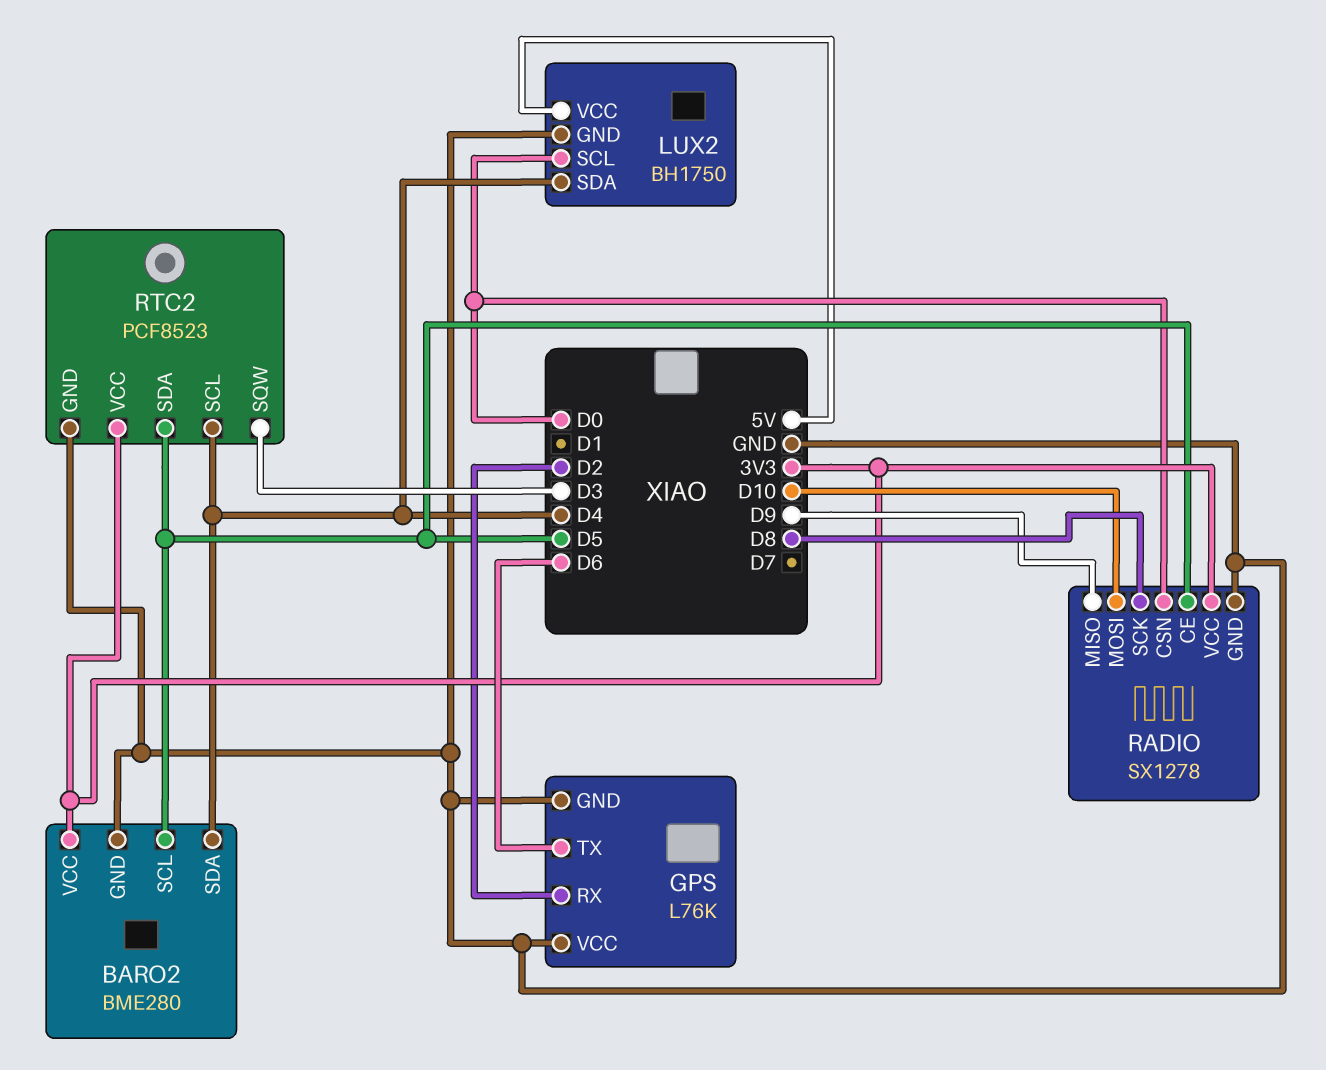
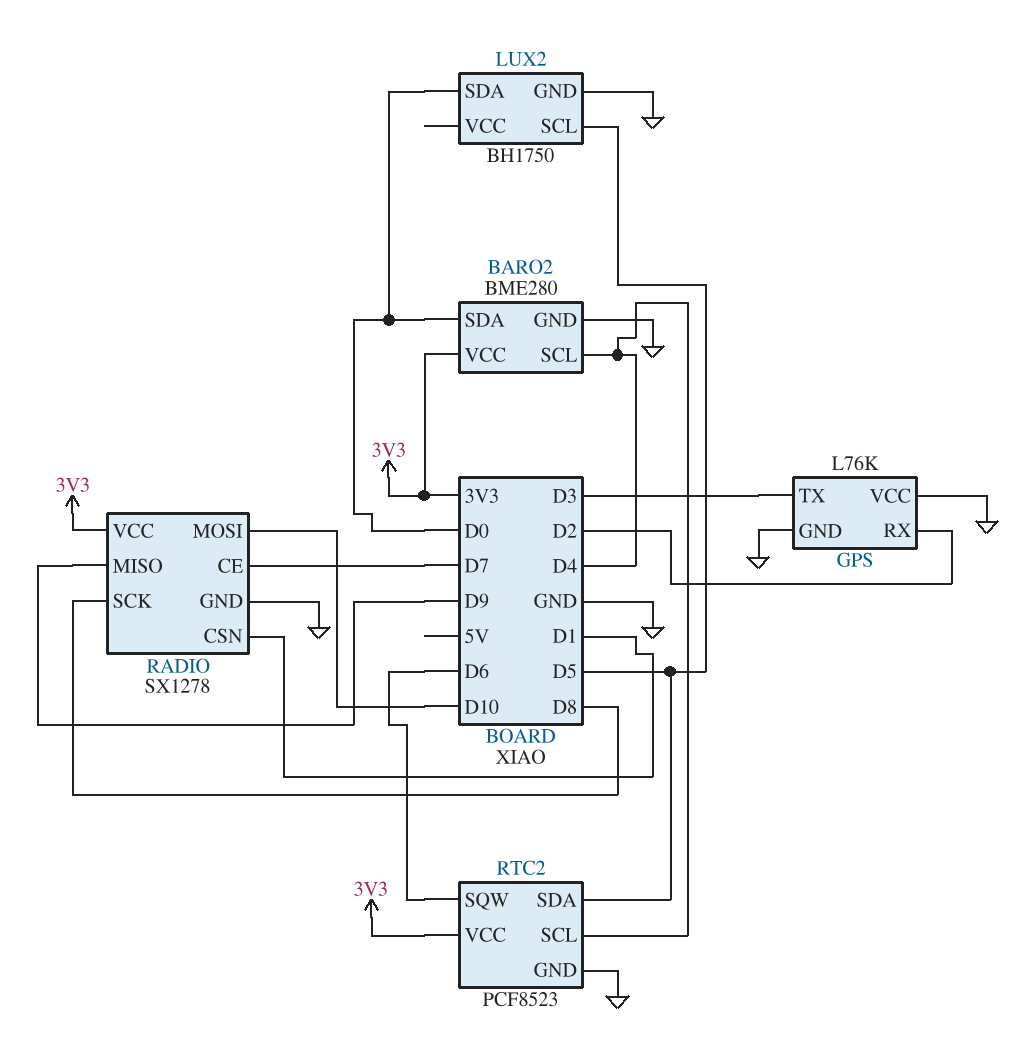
BARO2 pin SCL: D5 -> D4
BARO2 pin SDA: D4 -> D0
GPS pin TX: D6 -> D3
LUX2 pin SCL: D0 -> D5
LUX2 pin SDA: D4 -> D0
LUX2 pin VCC: 5V -> none
RADIO pin CE: D5 -> D7
RADIO pin CSN: D0 -> D1
RTC2 pin SQW: D3 -> D6

